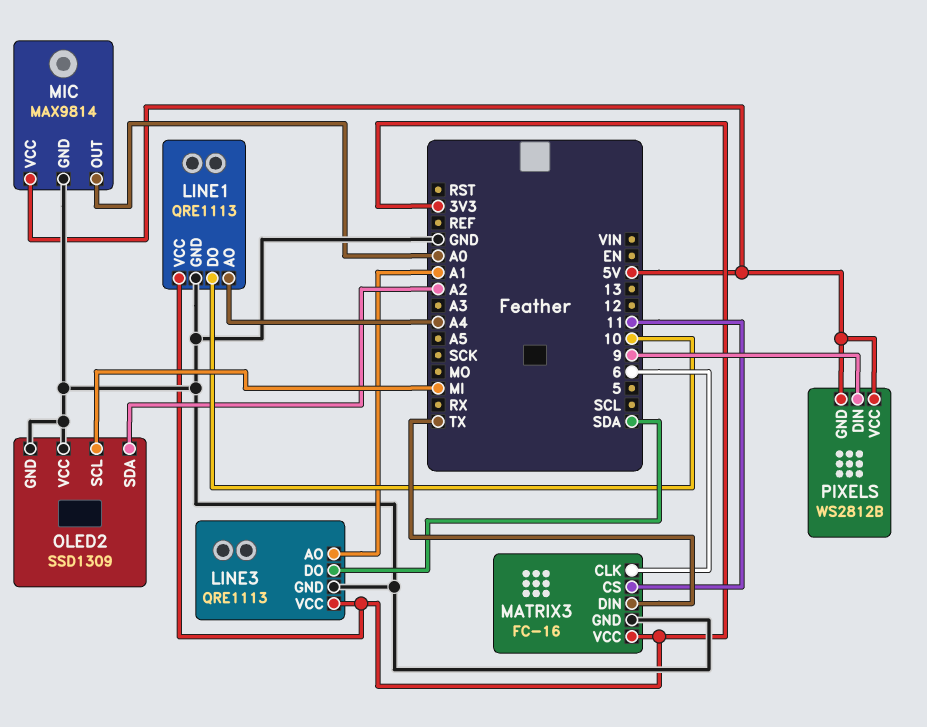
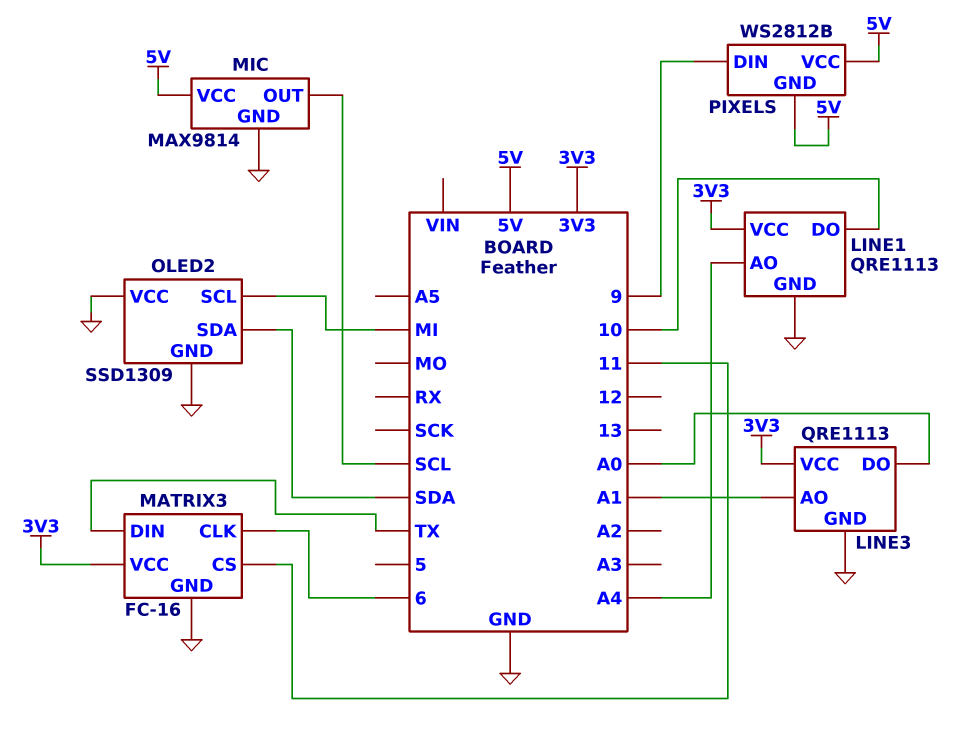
LINE3 pin DO: SDA -> A0
MIC pin OUT: A0 -> SCL
OLED2 pin SDA: A2 -> SDA

